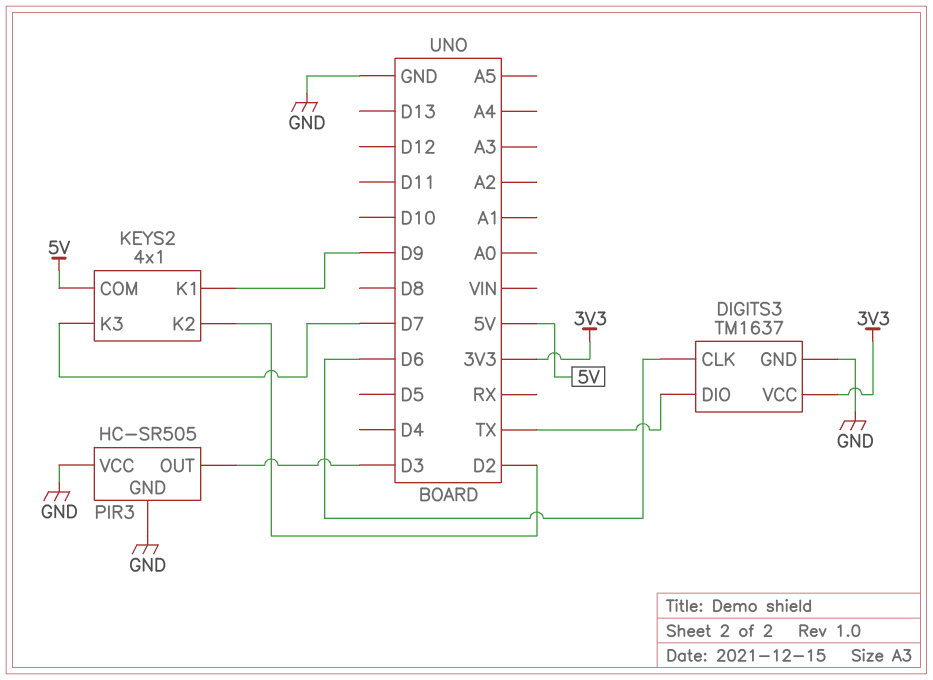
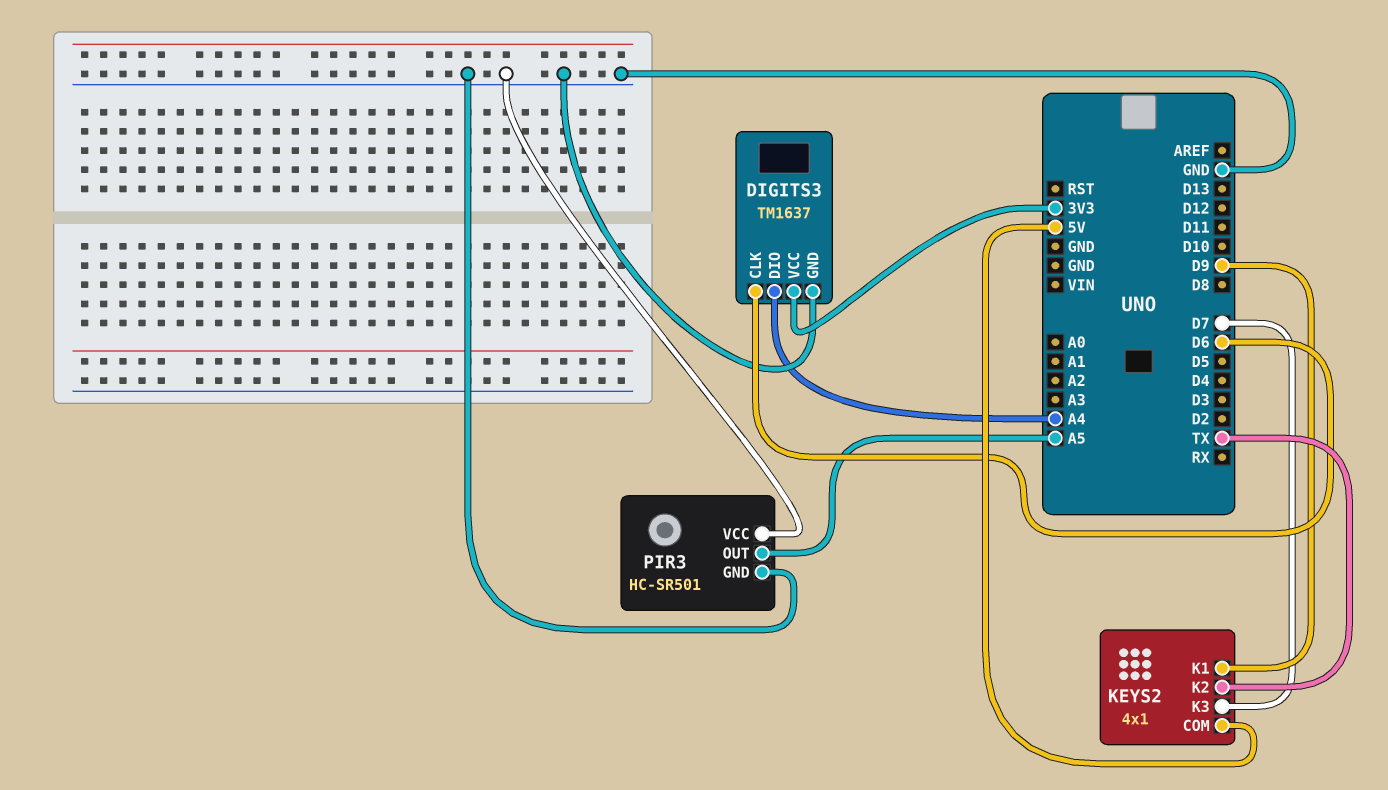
DIGITS3 pin DIO: TX -> A4
KEYS2 pin K2: D2 -> TX
PIR3: HC-SR505 -> HC-SR501
PIR3 pin OUT: D3 -> A5

